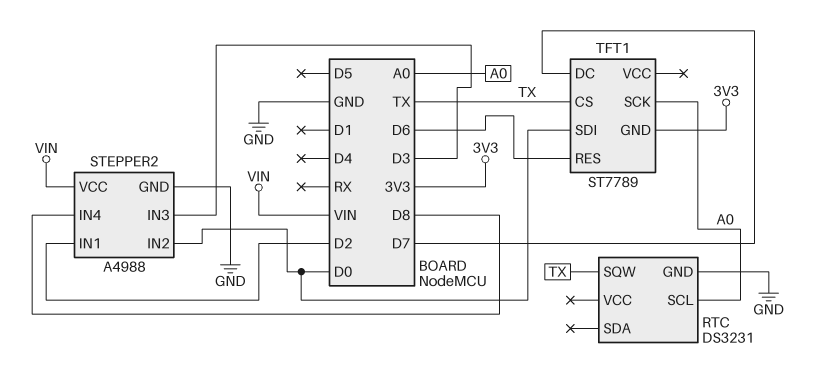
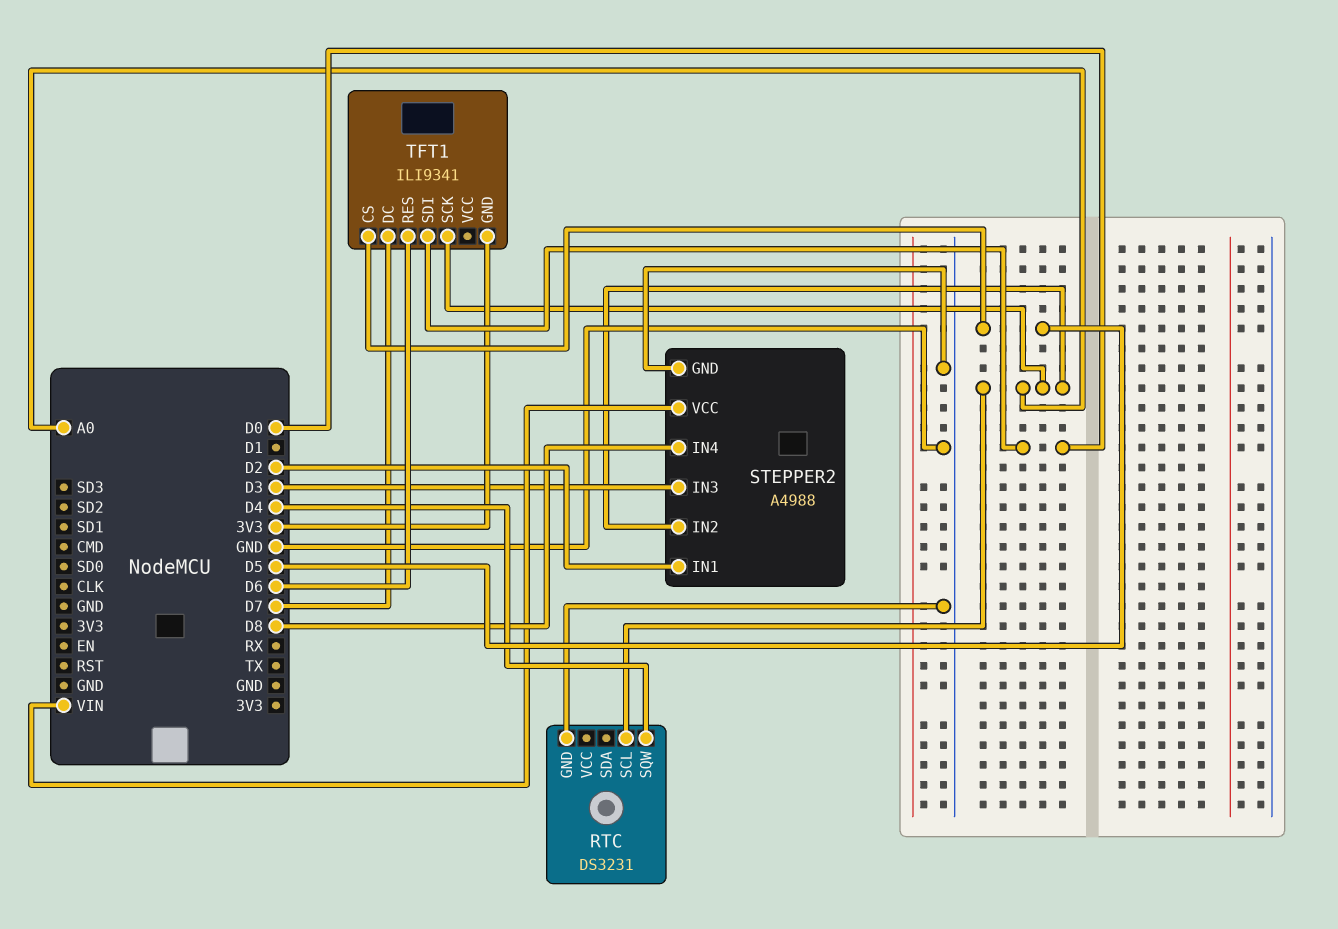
RTC pin SQW: TX -> D4
STEPPER2 pin IN2: D0 -> A0
TFT1: ST7789 -> ILI9341
TFT1 pin CS: TX -> D5

